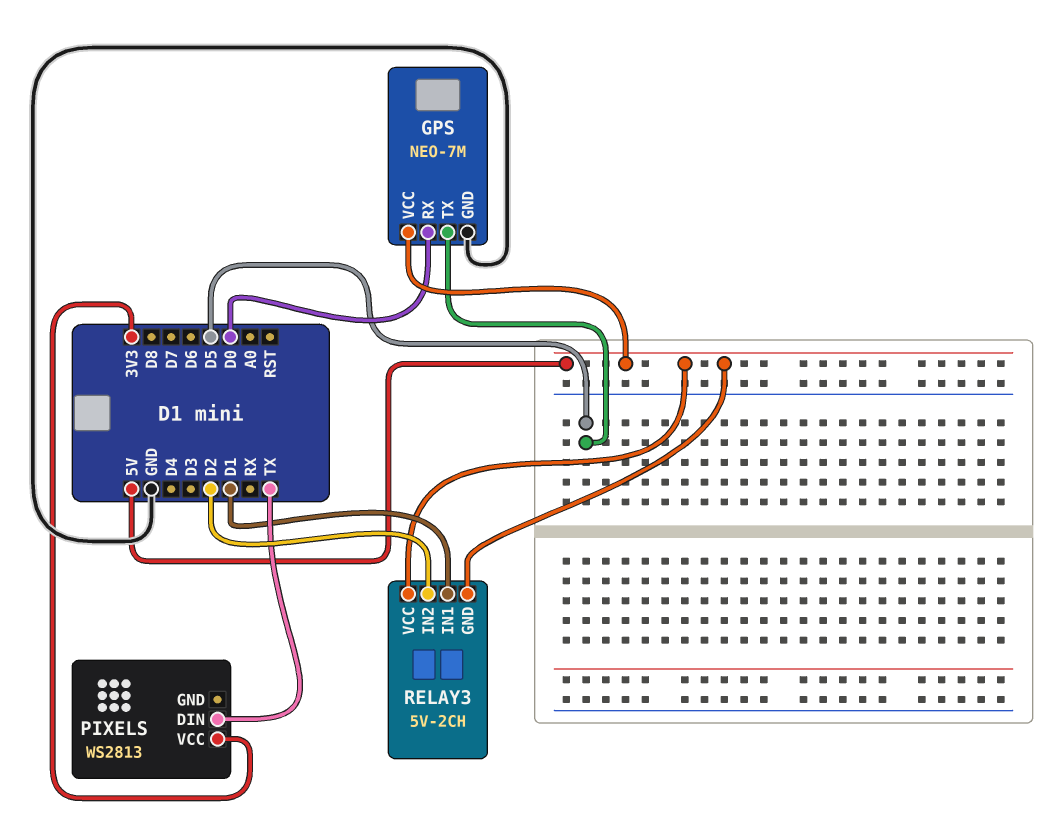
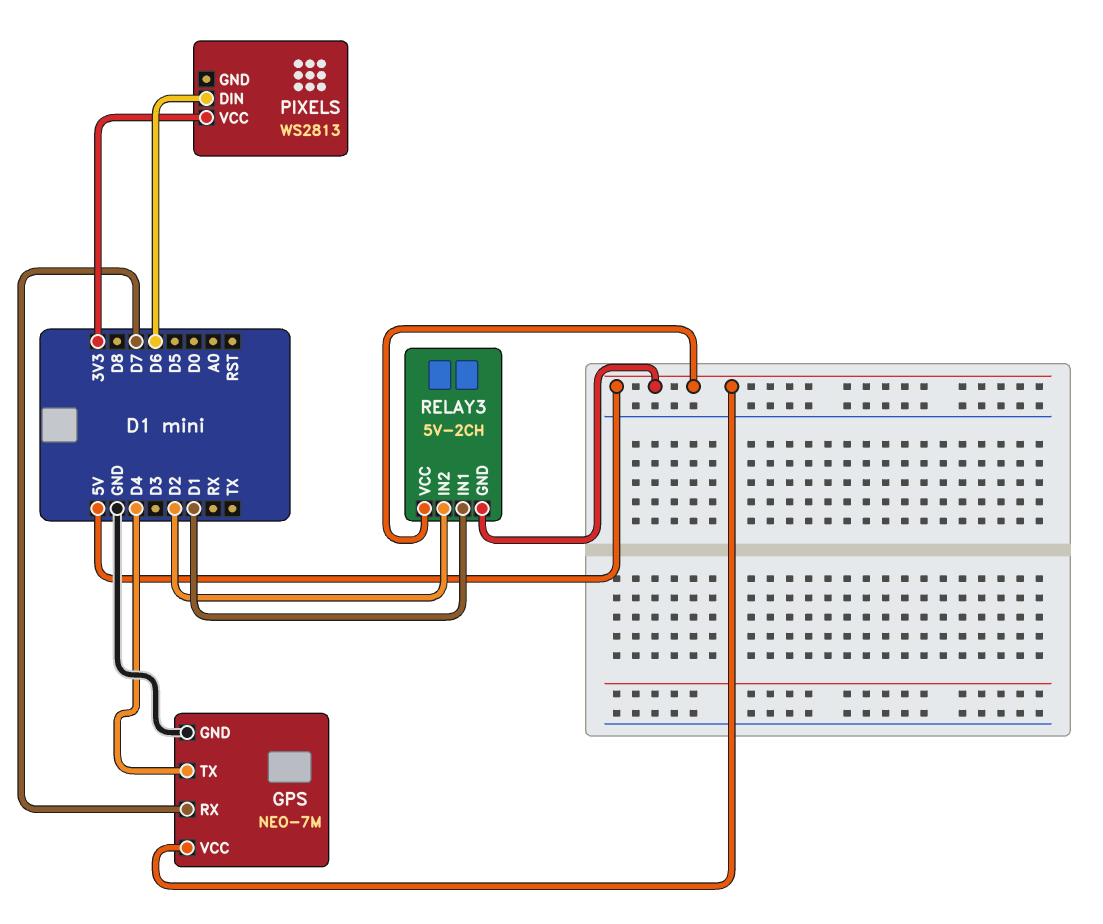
GPS pin RX: D0 -> D7
GPS pin TX: D5 -> D4
PIXELS pin DIN: TX -> D6

